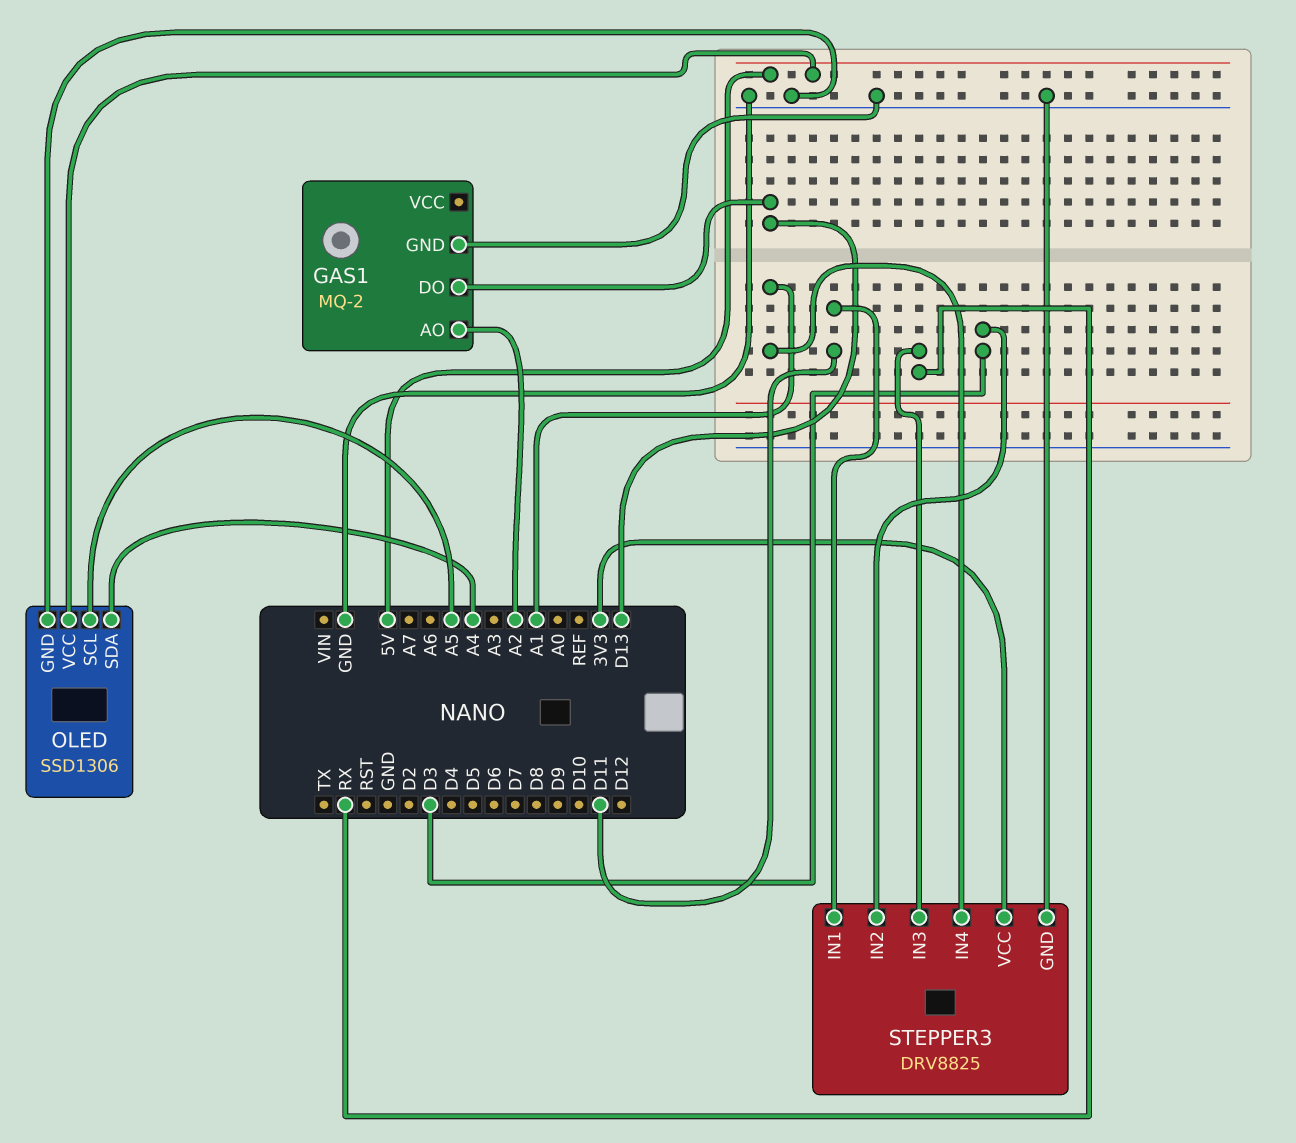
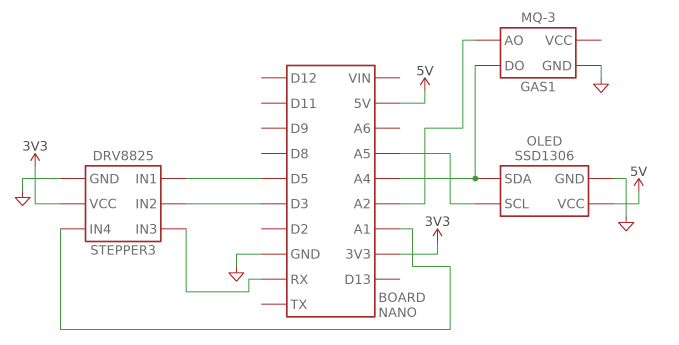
GAS1: MQ-2 -> MQ-3
GAS1 pin DO: D13 -> A4
STEPPER3 pin IN1: D11 -> D5

